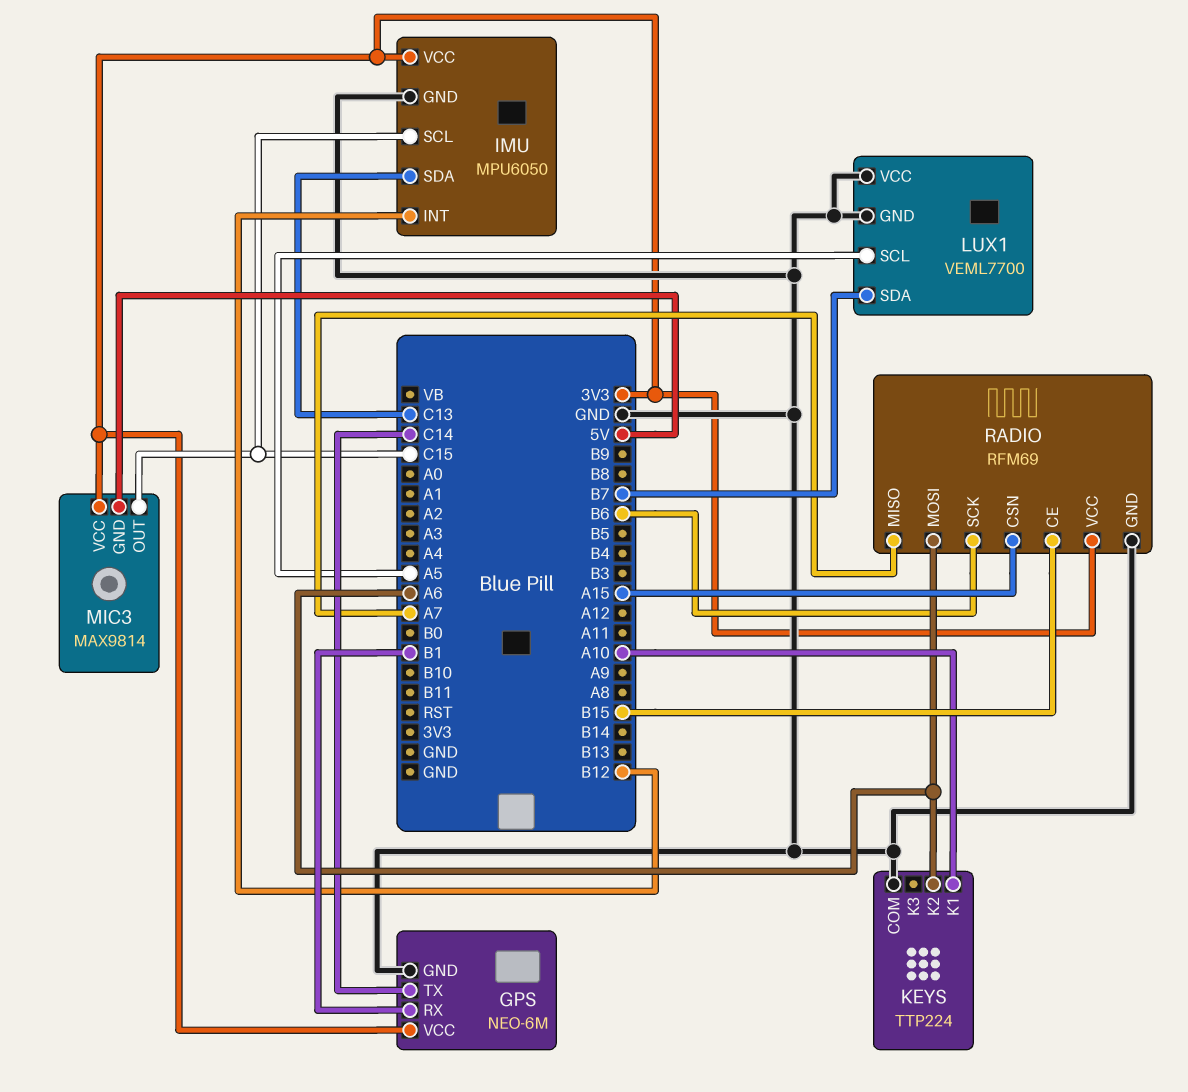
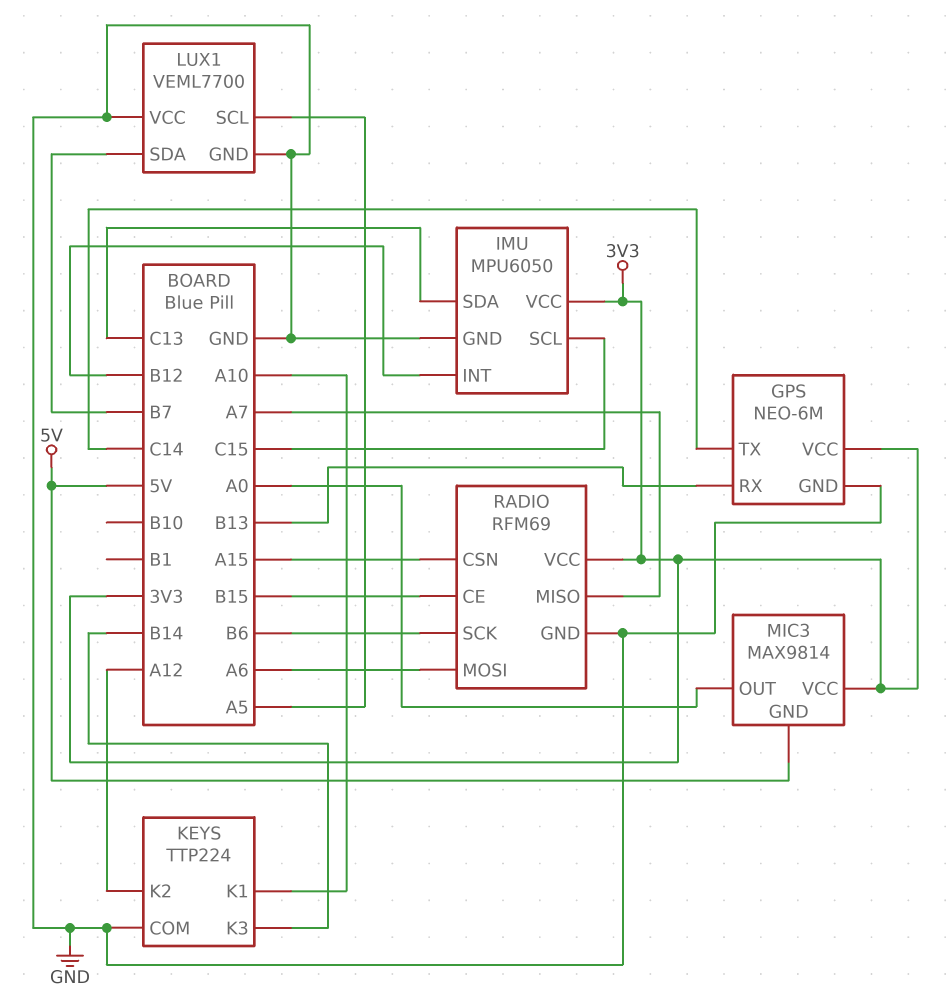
GPS pin RX: B1 -> B13
KEYS pin K2: A6 -> A12
KEYS pin K3: none -> B14
MIC3 pin OUT: C15 -> A0

